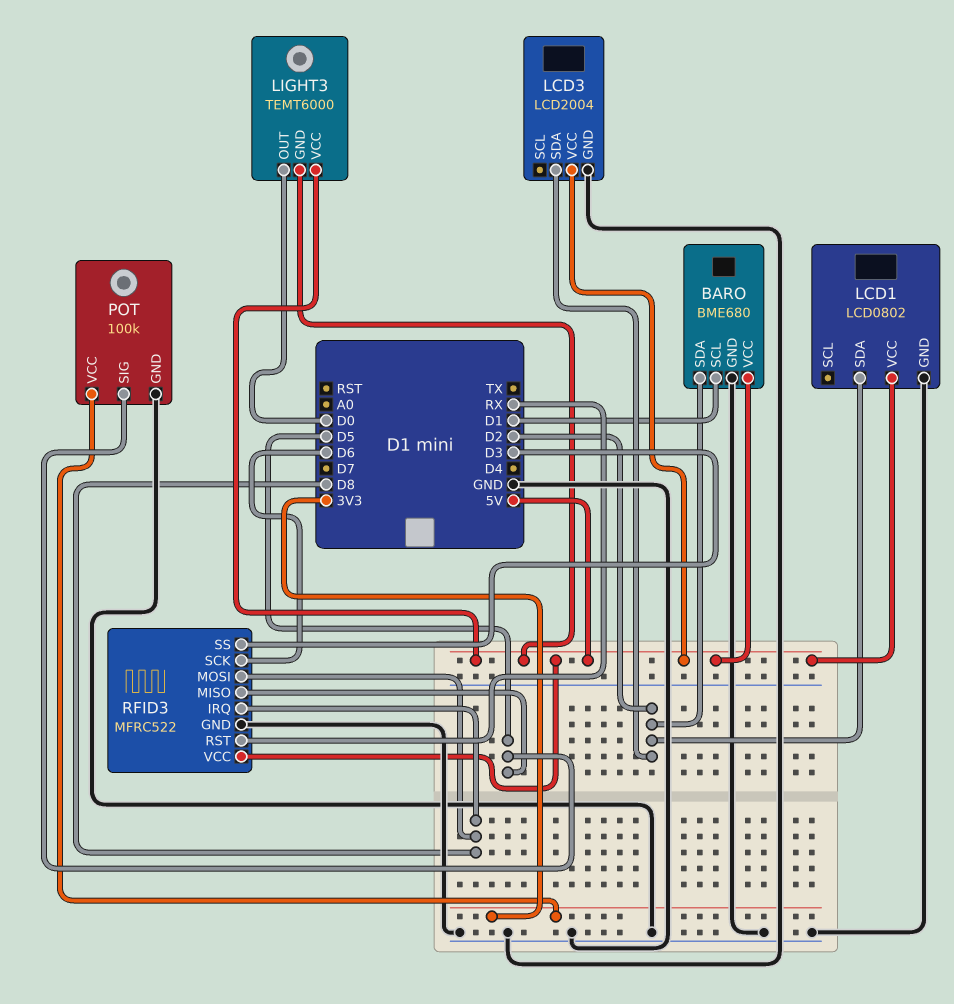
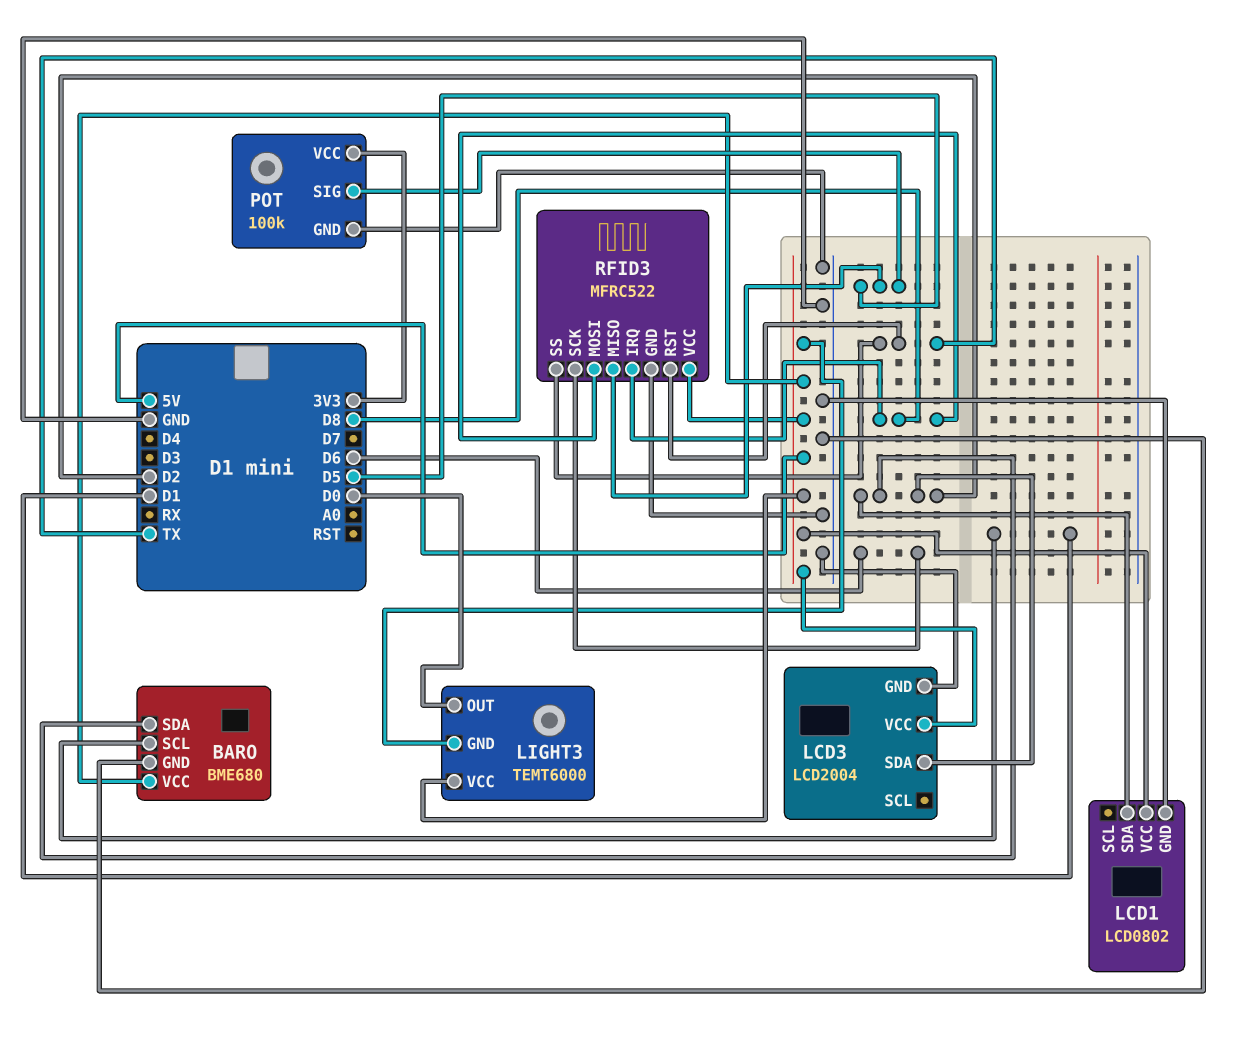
RFID3 pin RST: RX -> TX
RFID3 pin SS: D3 -> TX

